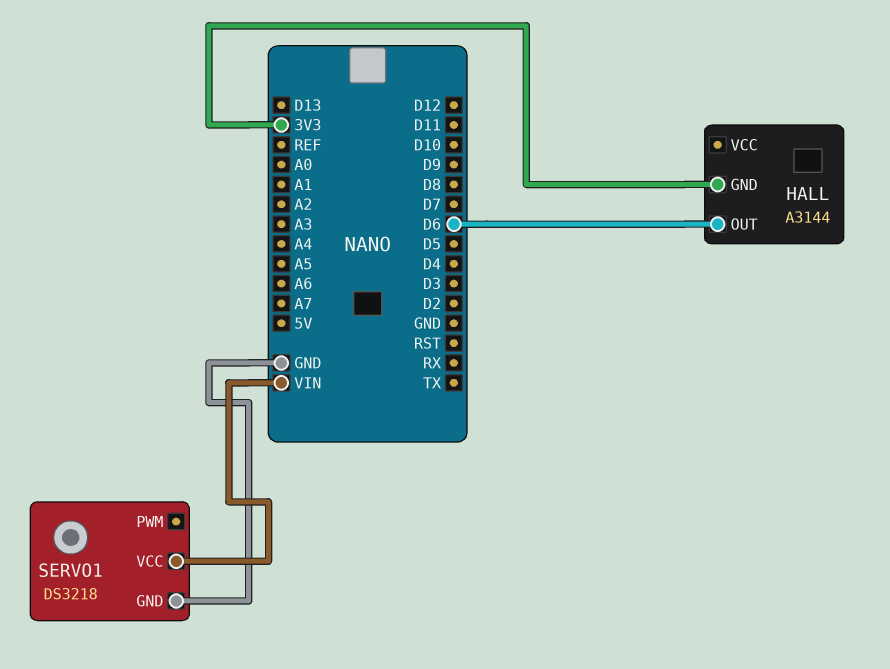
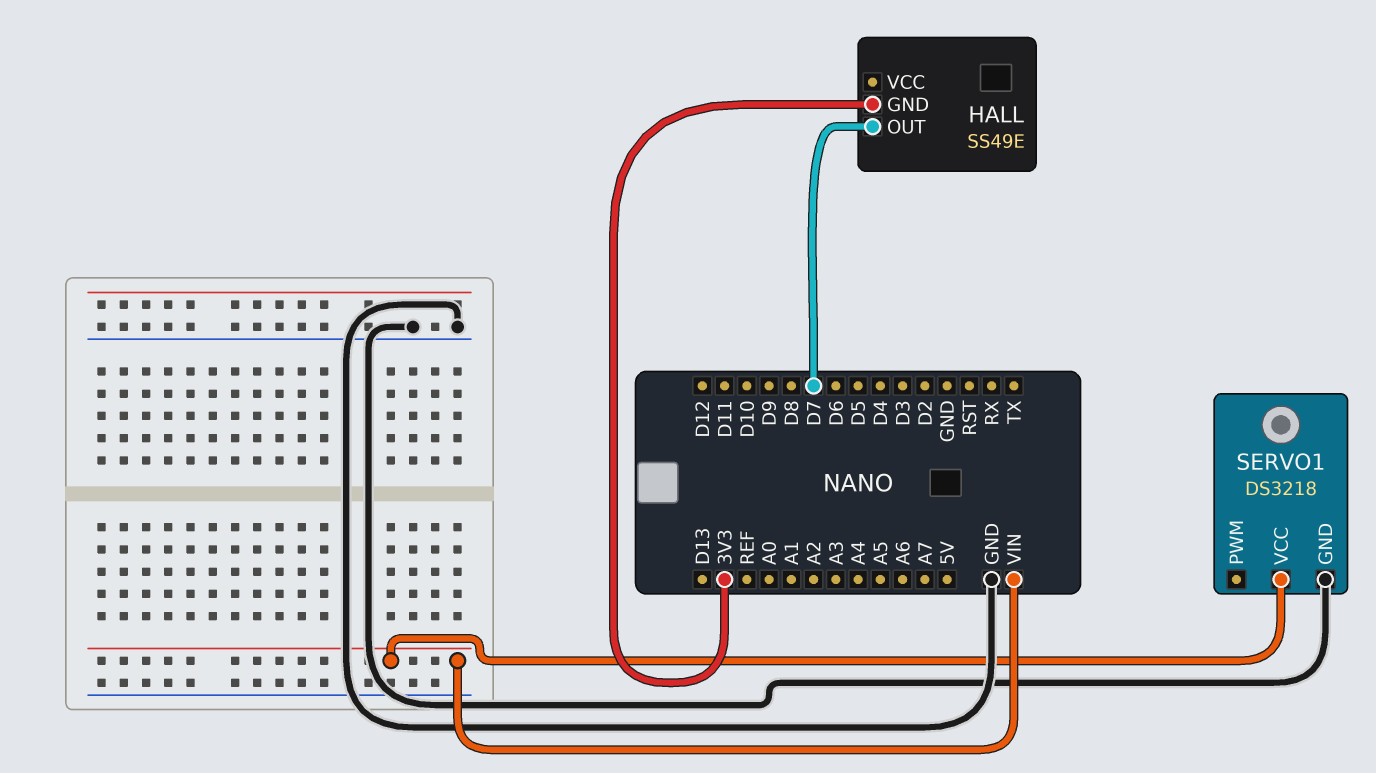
HALL: A3144 -> SS49E
HALL pin OUT: D6 -> D7

